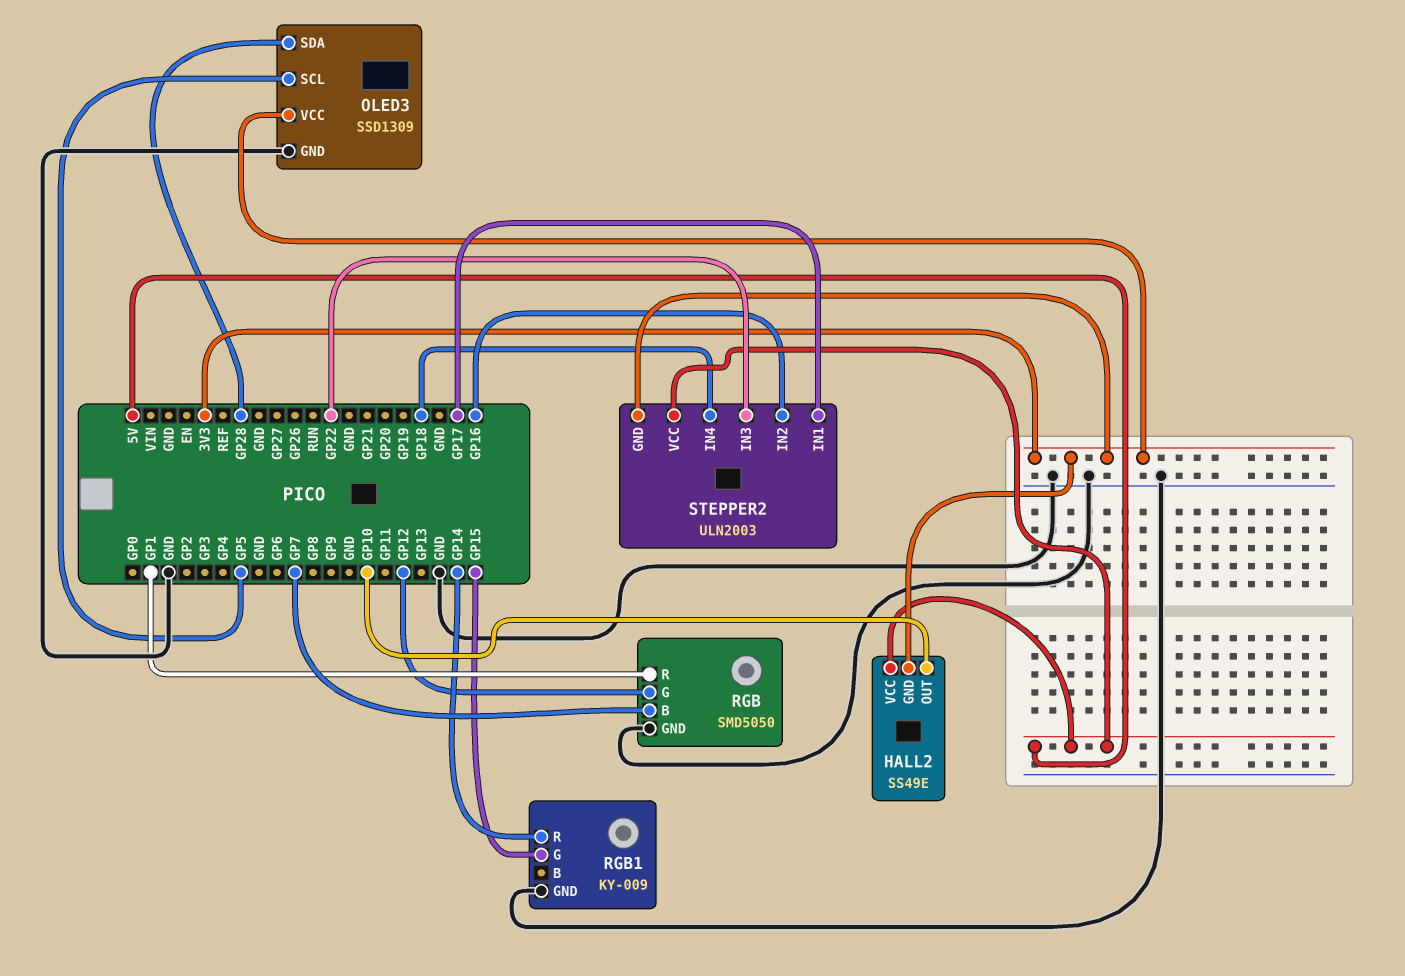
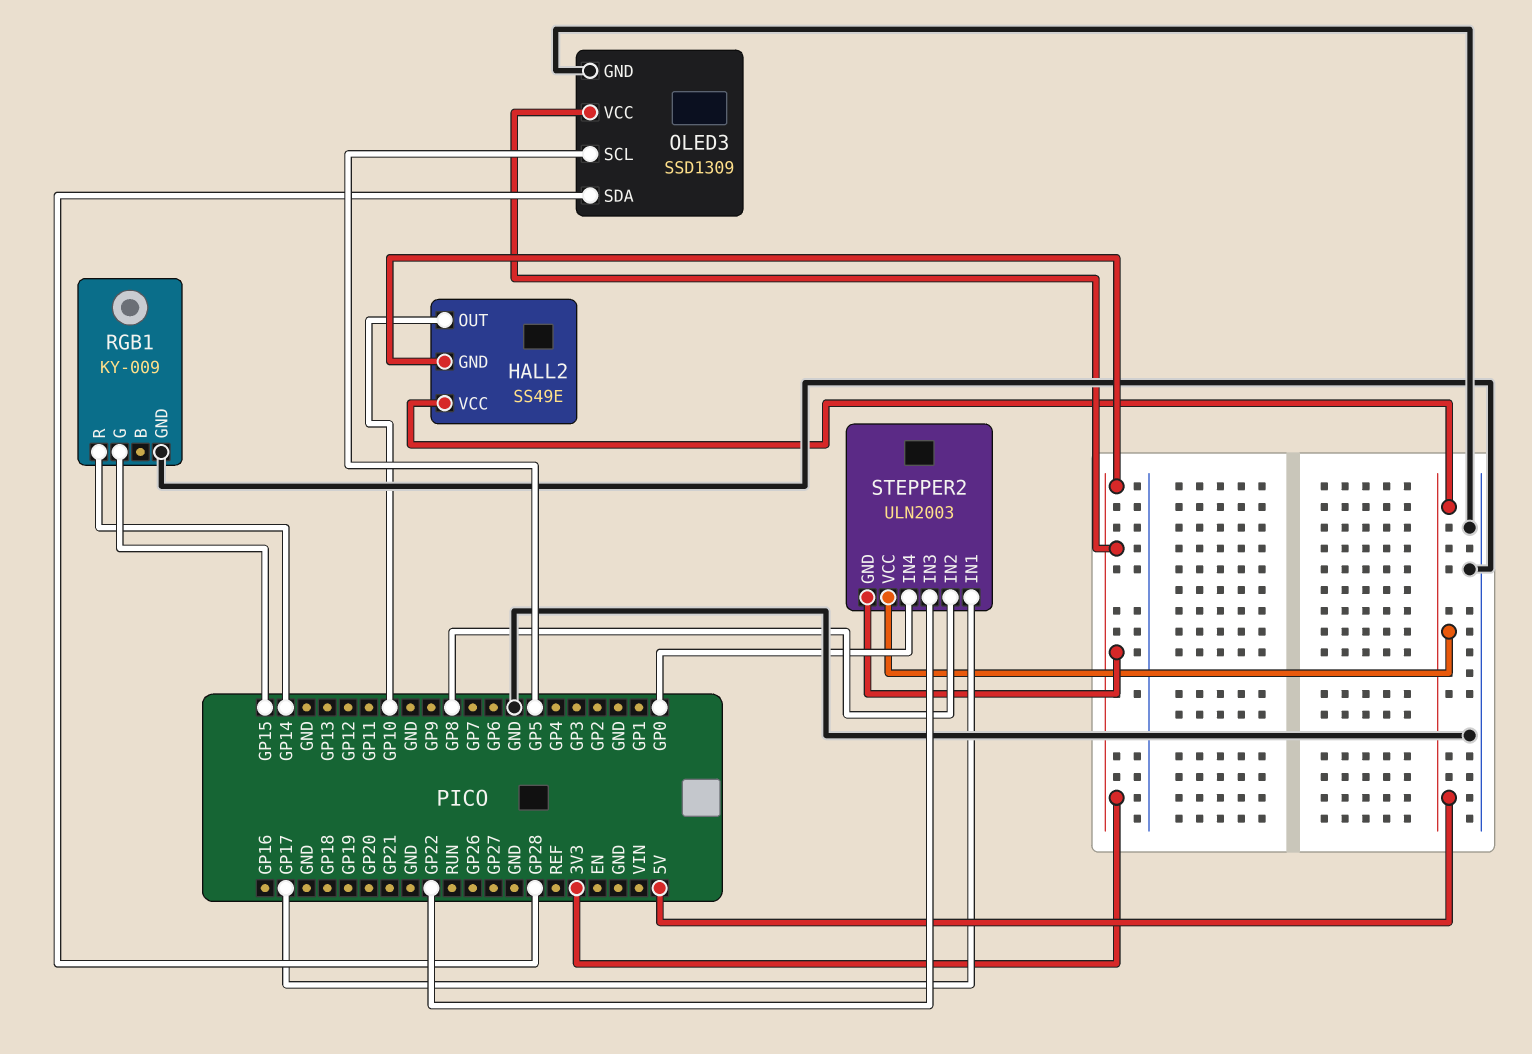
RGB: SMD5050 -> none
RGB pin B: GP7 -> none
RGB pin G: GP12 -> none
RGB pin GND: GND -> none
RGB pin R: GP1 -> none
STEPPER2 pin IN2: GP16 -> GP8
STEPPER2 pin IN4: GP18 -> GP0

